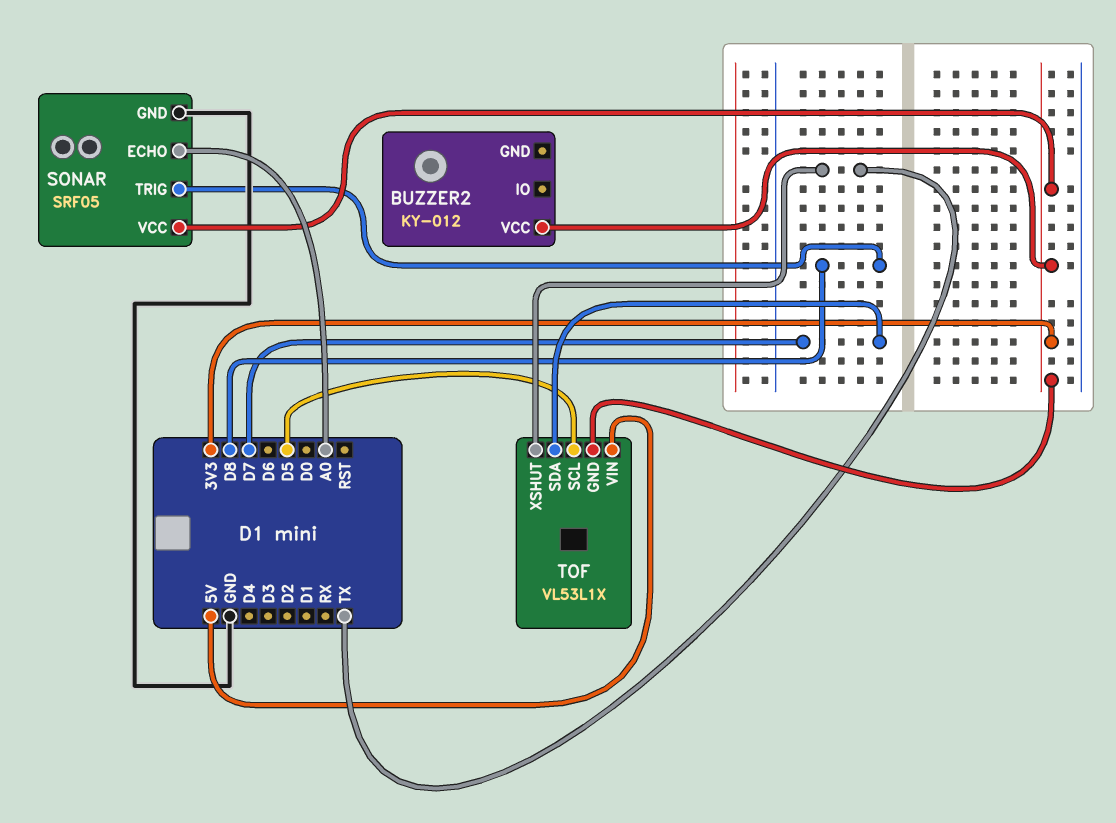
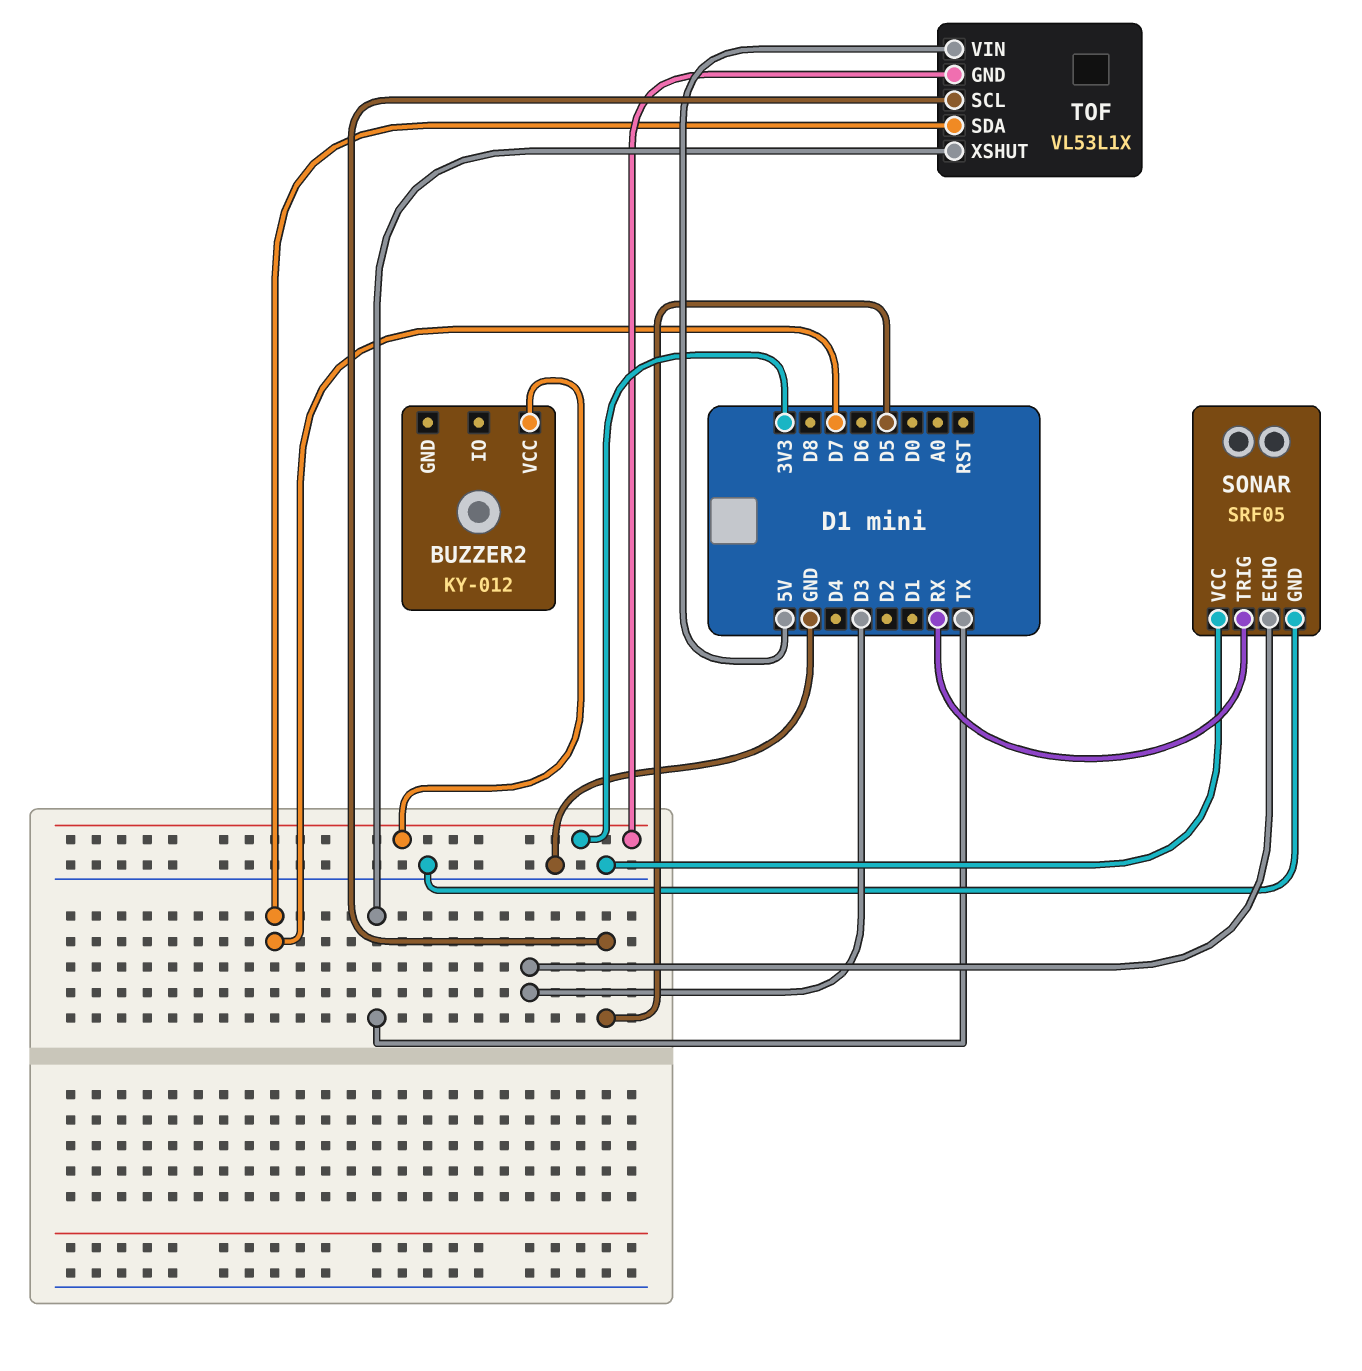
SONAR pin ECHO: A0 -> D3
SONAR pin TRIG: D8 -> RX
SONAR pin VCC: 3V3 -> GND

